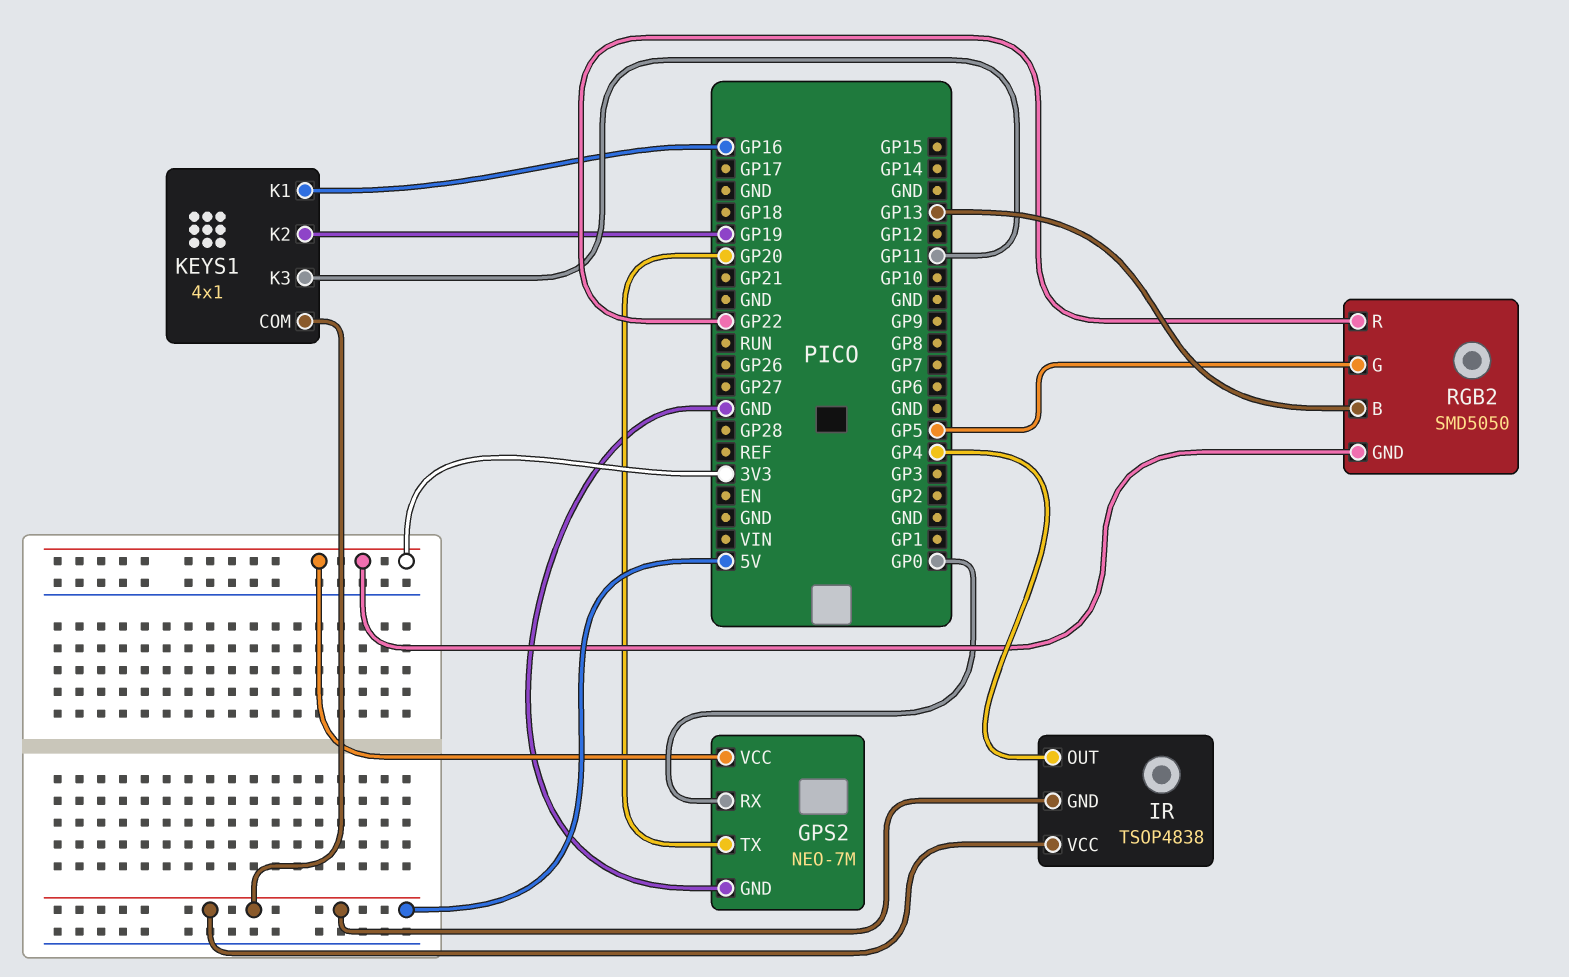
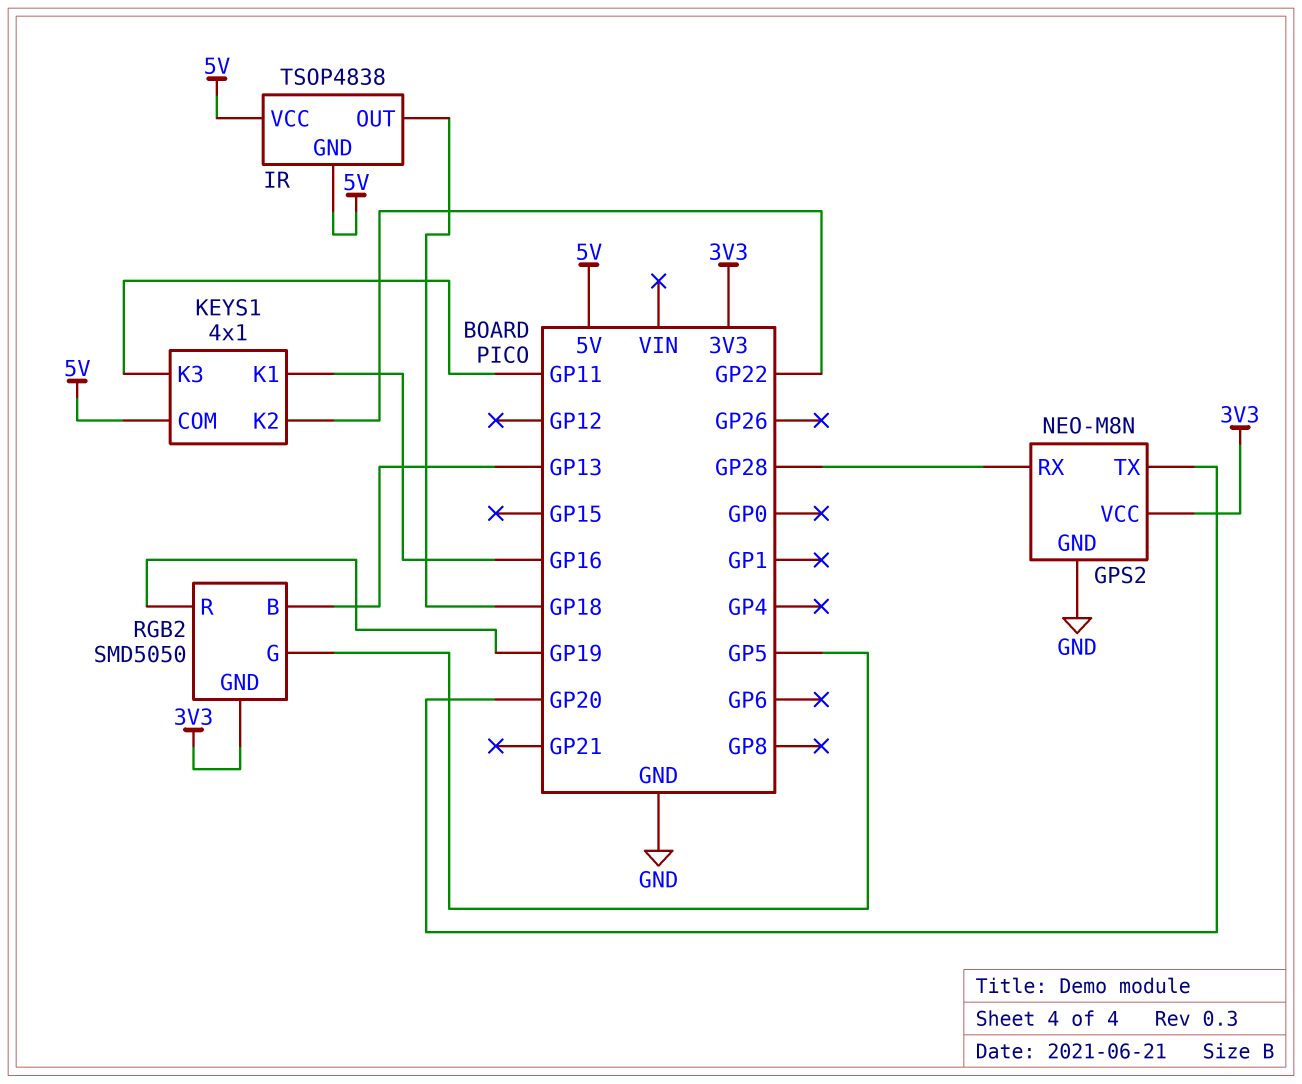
GPS2: NEO-7M -> NEO-M8N
GPS2 pin RX: GP0 -> GP28
IR pin OUT: GP4 -> GP18
KEYS1 pin K2: GP19 -> GP22
RGB2 pin R: GP22 -> GP19

